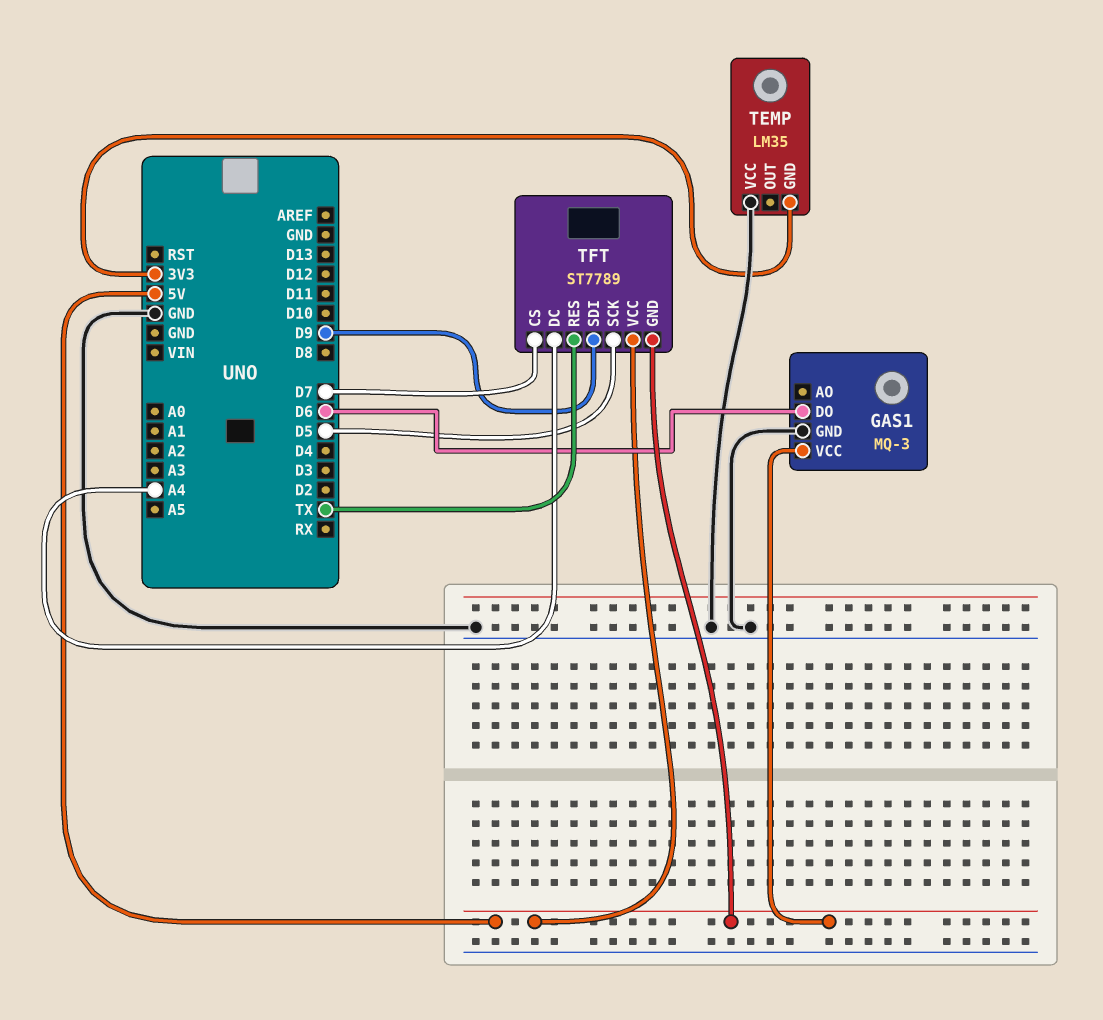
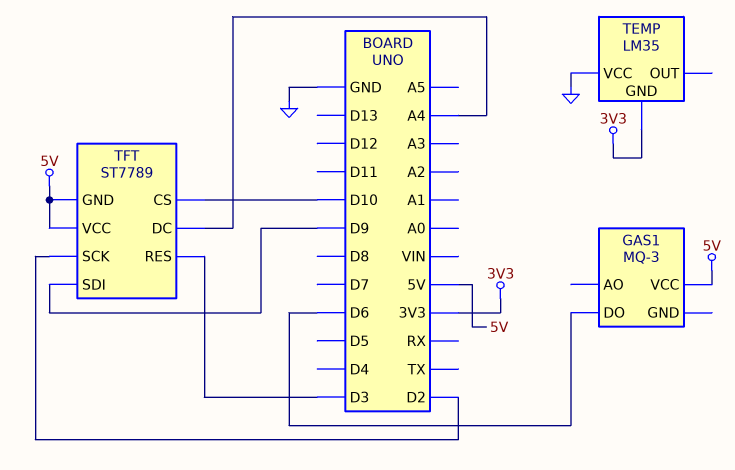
GAS1 pin GND: GND -> none
TFT pin CS: D7 -> D10
TFT pin RES: TX -> D3
TFT pin SCK: D5 -> D2

